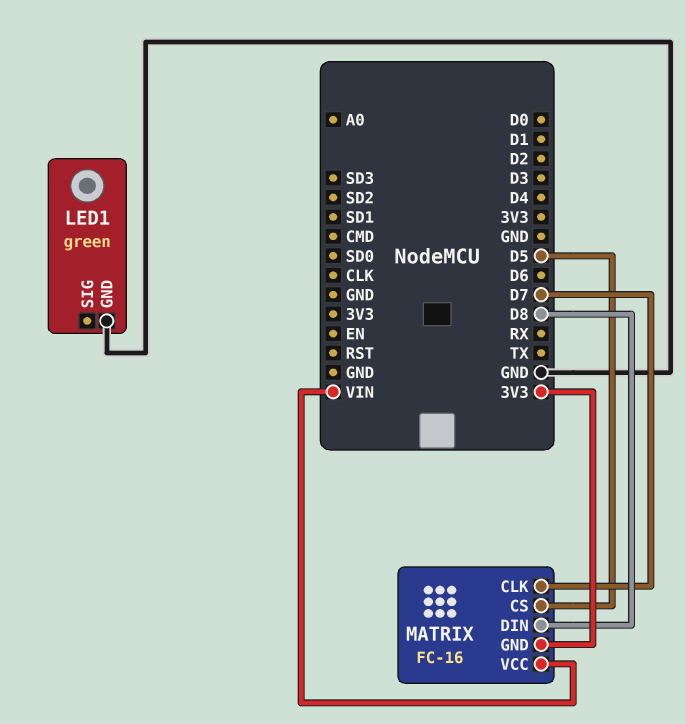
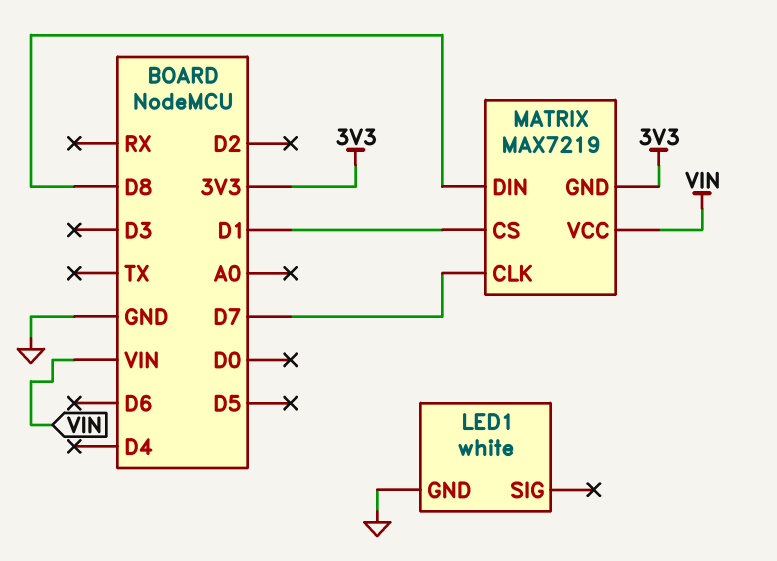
LED1: green -> white
MATRIX: FC-16 -> MAX7219
MATRIX pin CS: D5 -> D1

